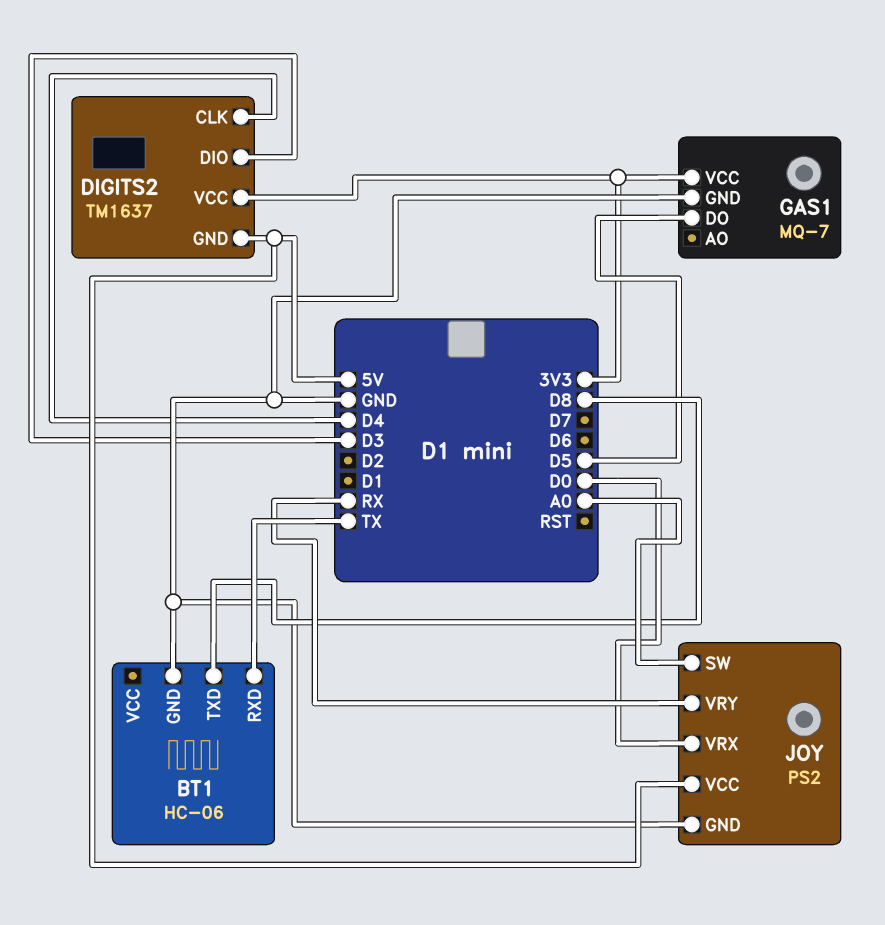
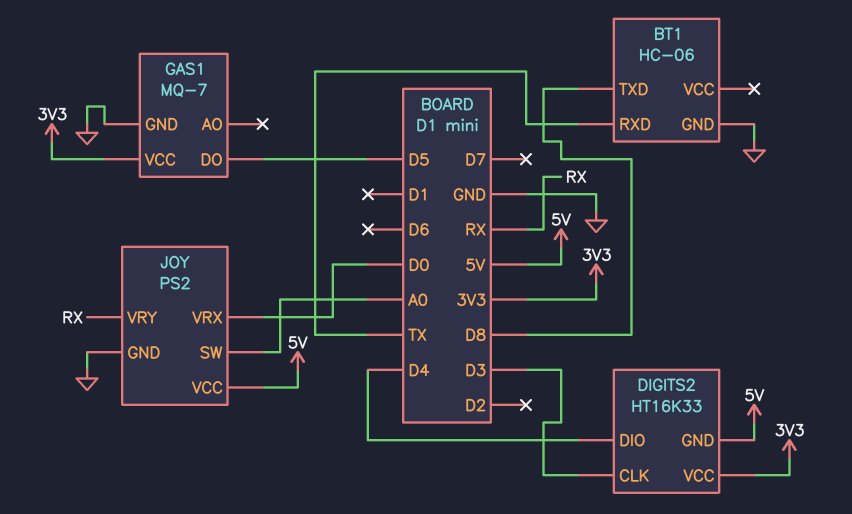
DIGITS2: TM1637 -> HT16K33
DIGITS2 pin CLK: D4 -> D3
DIGITS2 pin DIO: D3 -> D4

